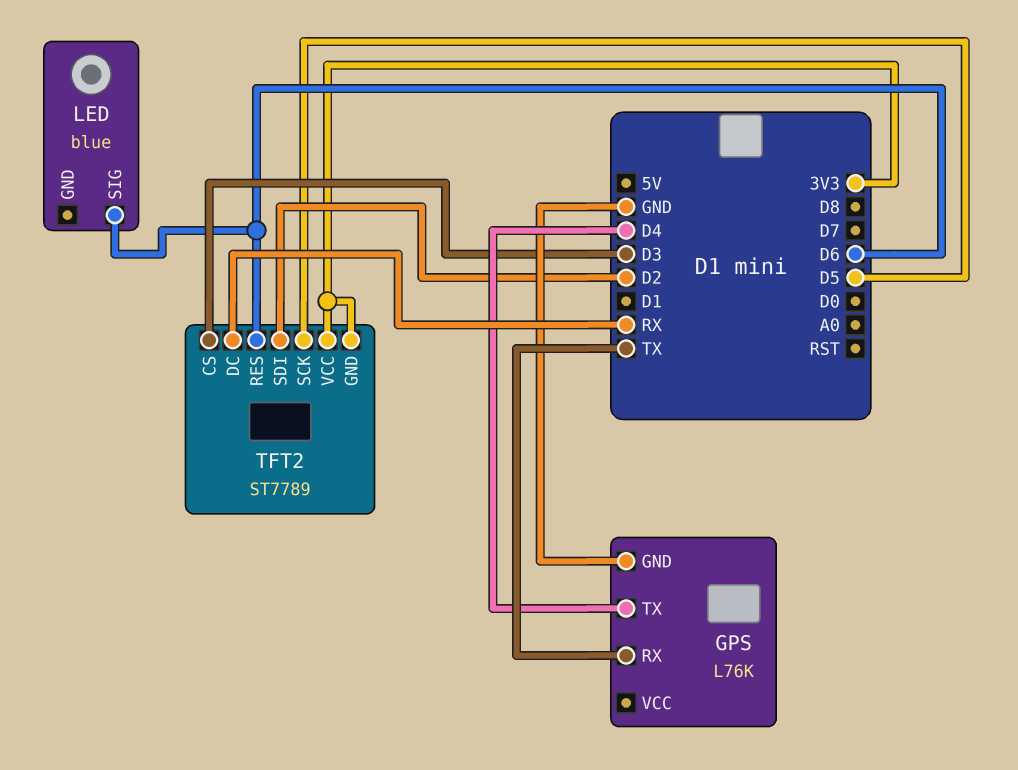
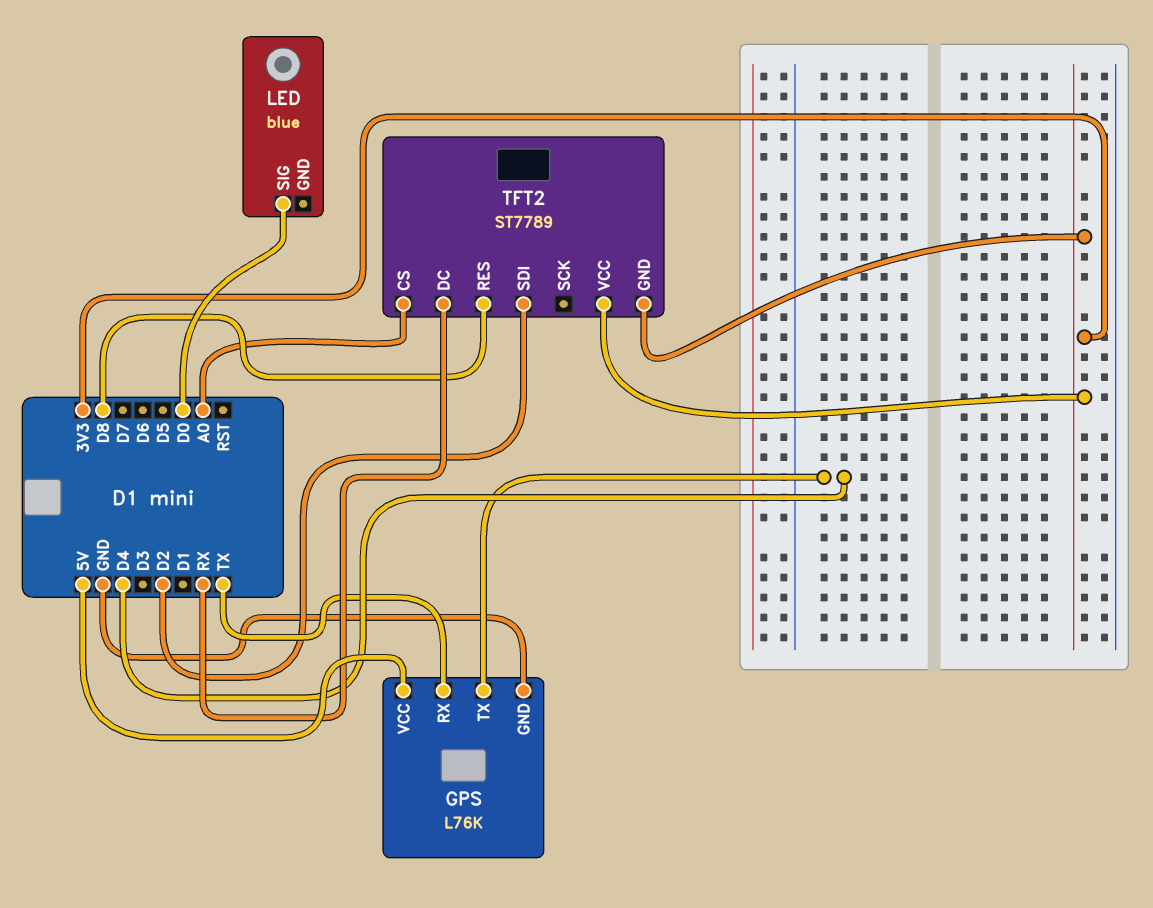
GPS pin VCC: none -> 5V
LED pin SIG: D6 -> D0
TFT2 pin CS: D3 -> A0
TFT2 pin RES: D6 -> D8
TFT2 pin SCK: D5 -> none

